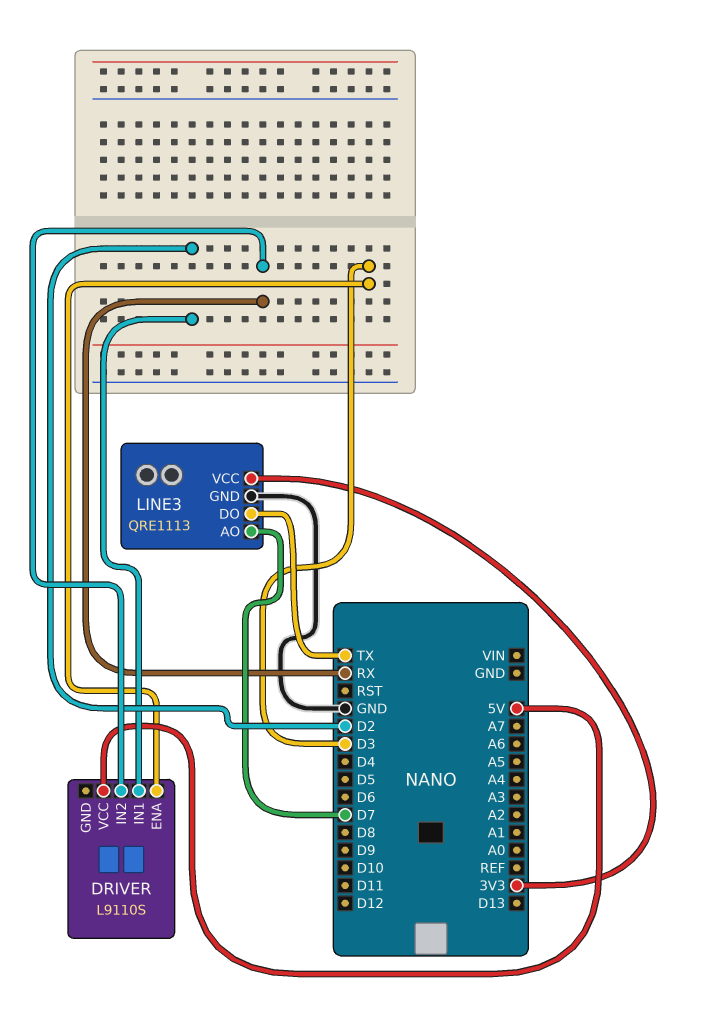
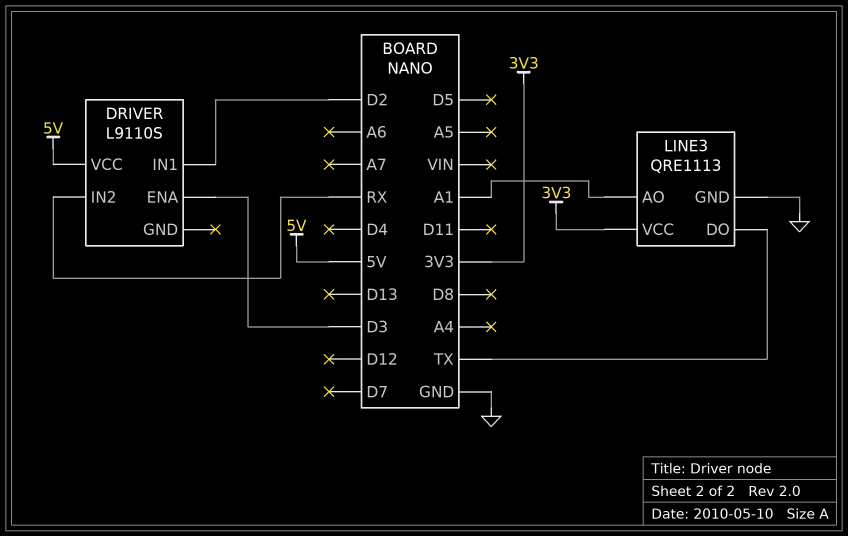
LINE3 pin AO: D7 -> A1

